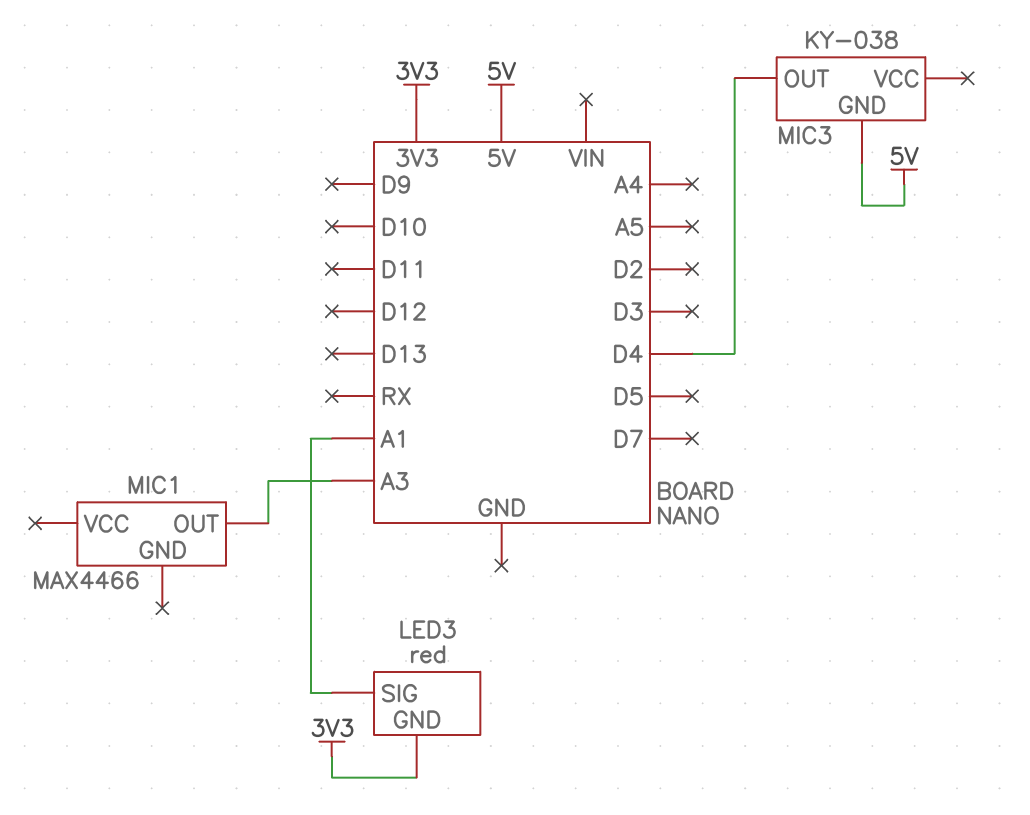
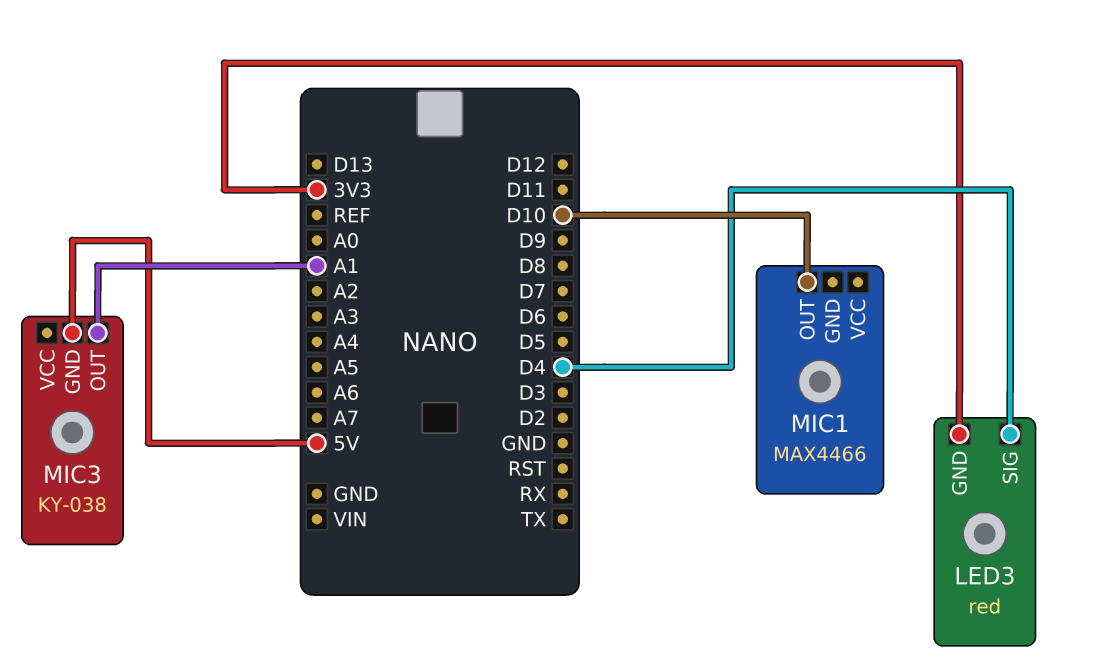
LED3 pin SIG: A1 -> D4
MIC1 pin OUT: A3 -> D10
MIC3 pin OUT: D4 -> A1

